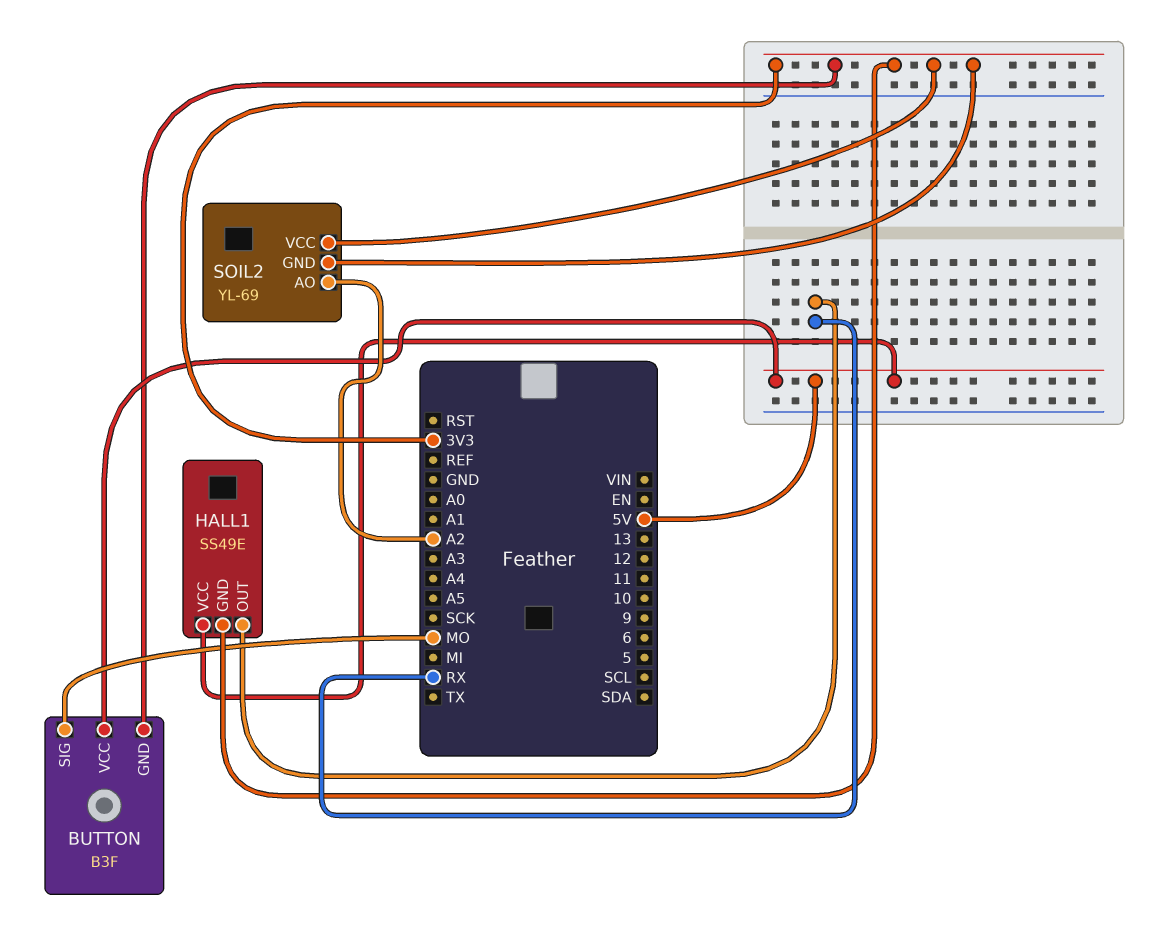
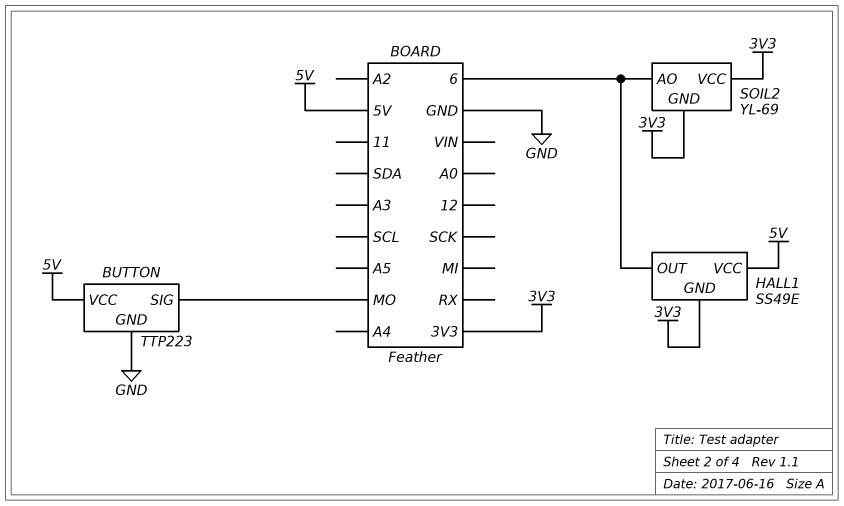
BUTTON: B3F -> TTP223
BUTTON pin GND: 3V3 -> GND
HALL1 pin OUT: RX -> 6
SOIL2 pin AO: A2 -> 6

